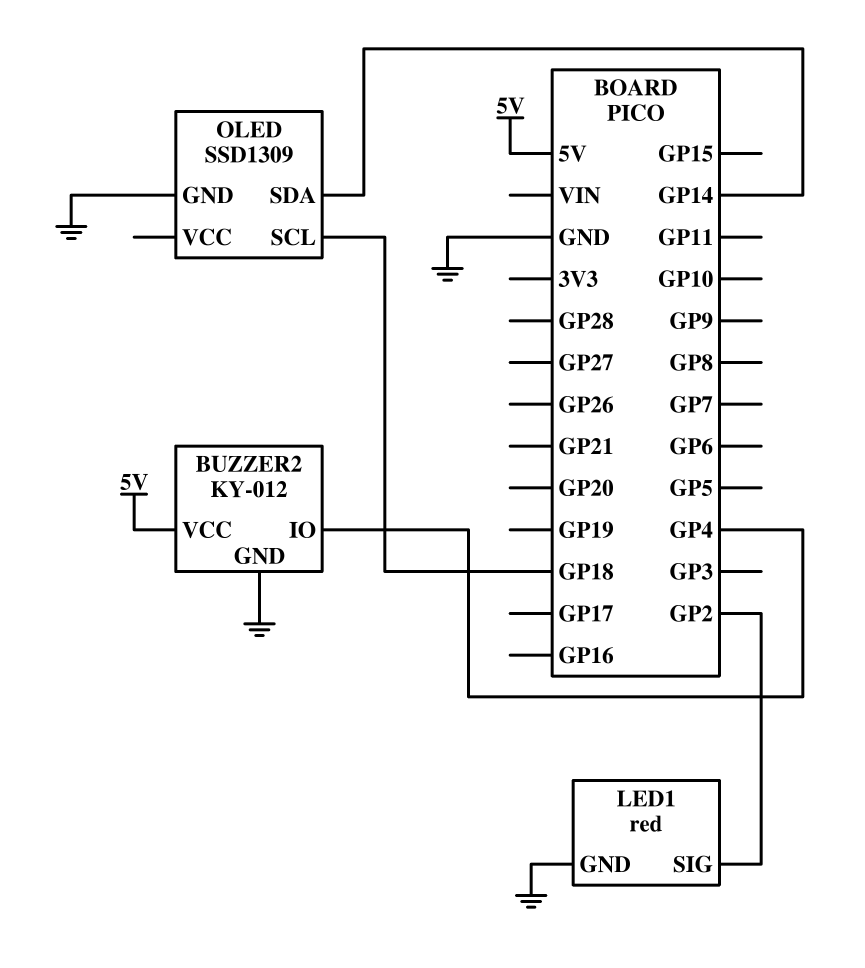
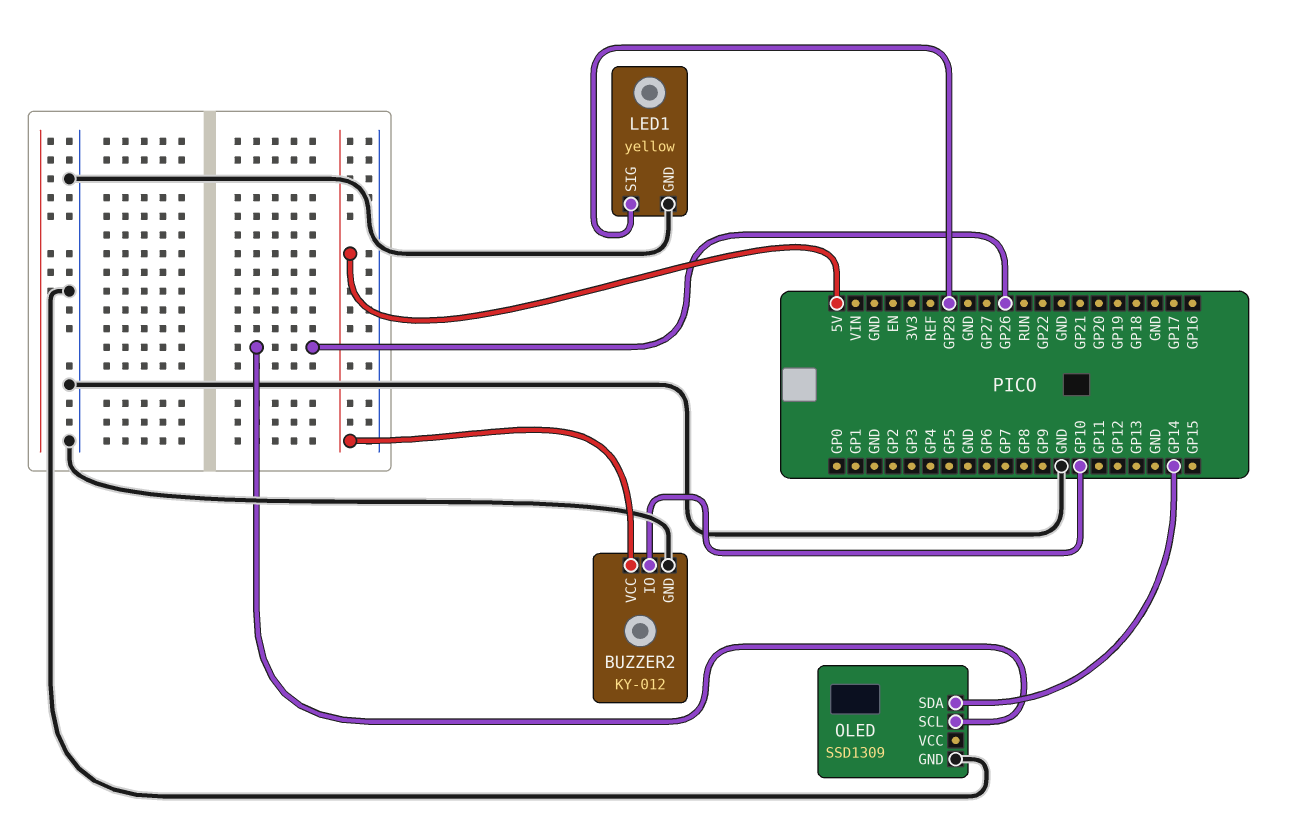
BUZZER2 pin IO: GP4 -> GP10
LED1: red -> yellow
LED1 pin SIG: GP2 -> GP28
OLED pin SCL: GP18 -> GP26

